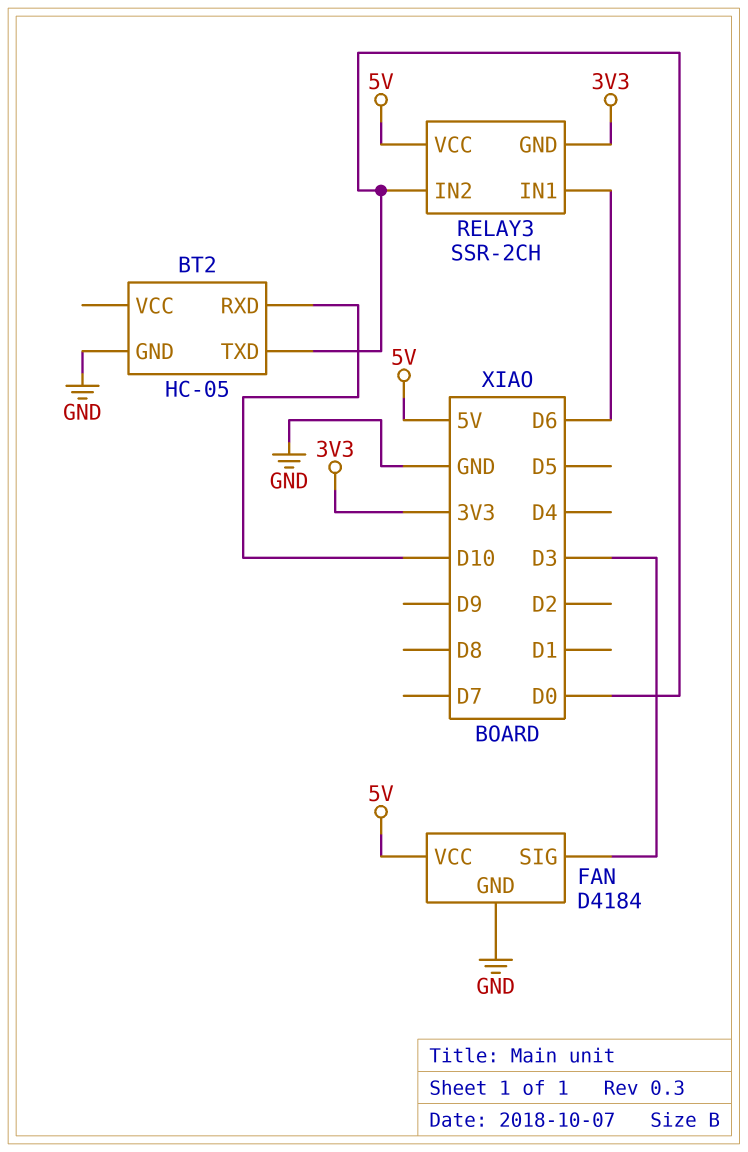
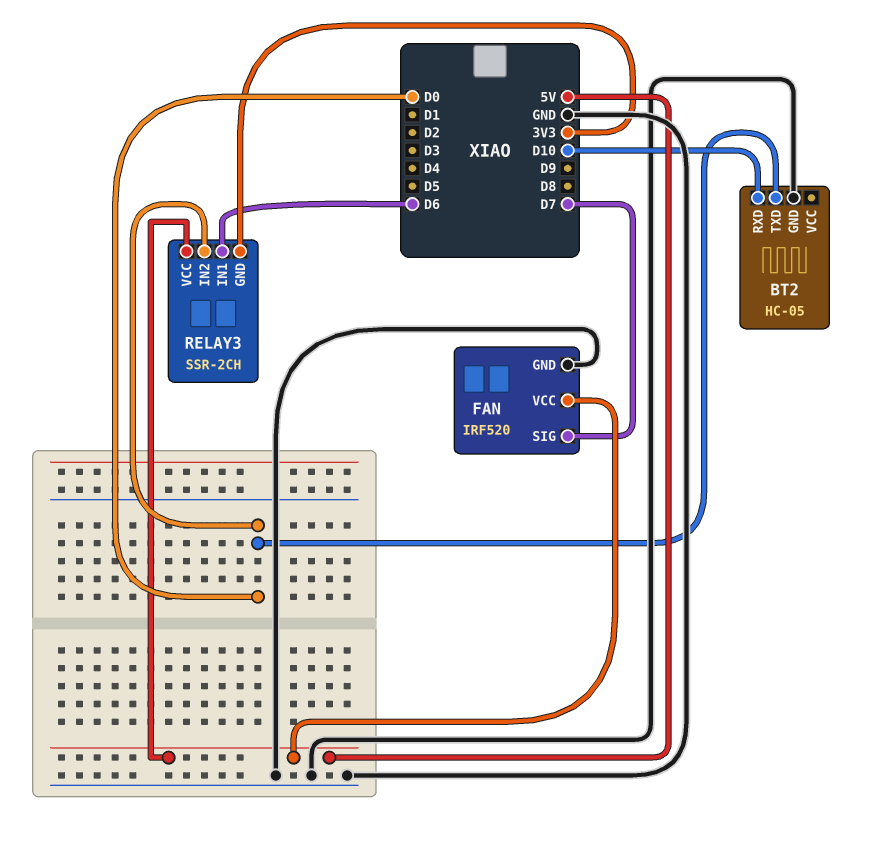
FAN: D4184 -> IRF520
FAN pin SIG: D3 -> D7

